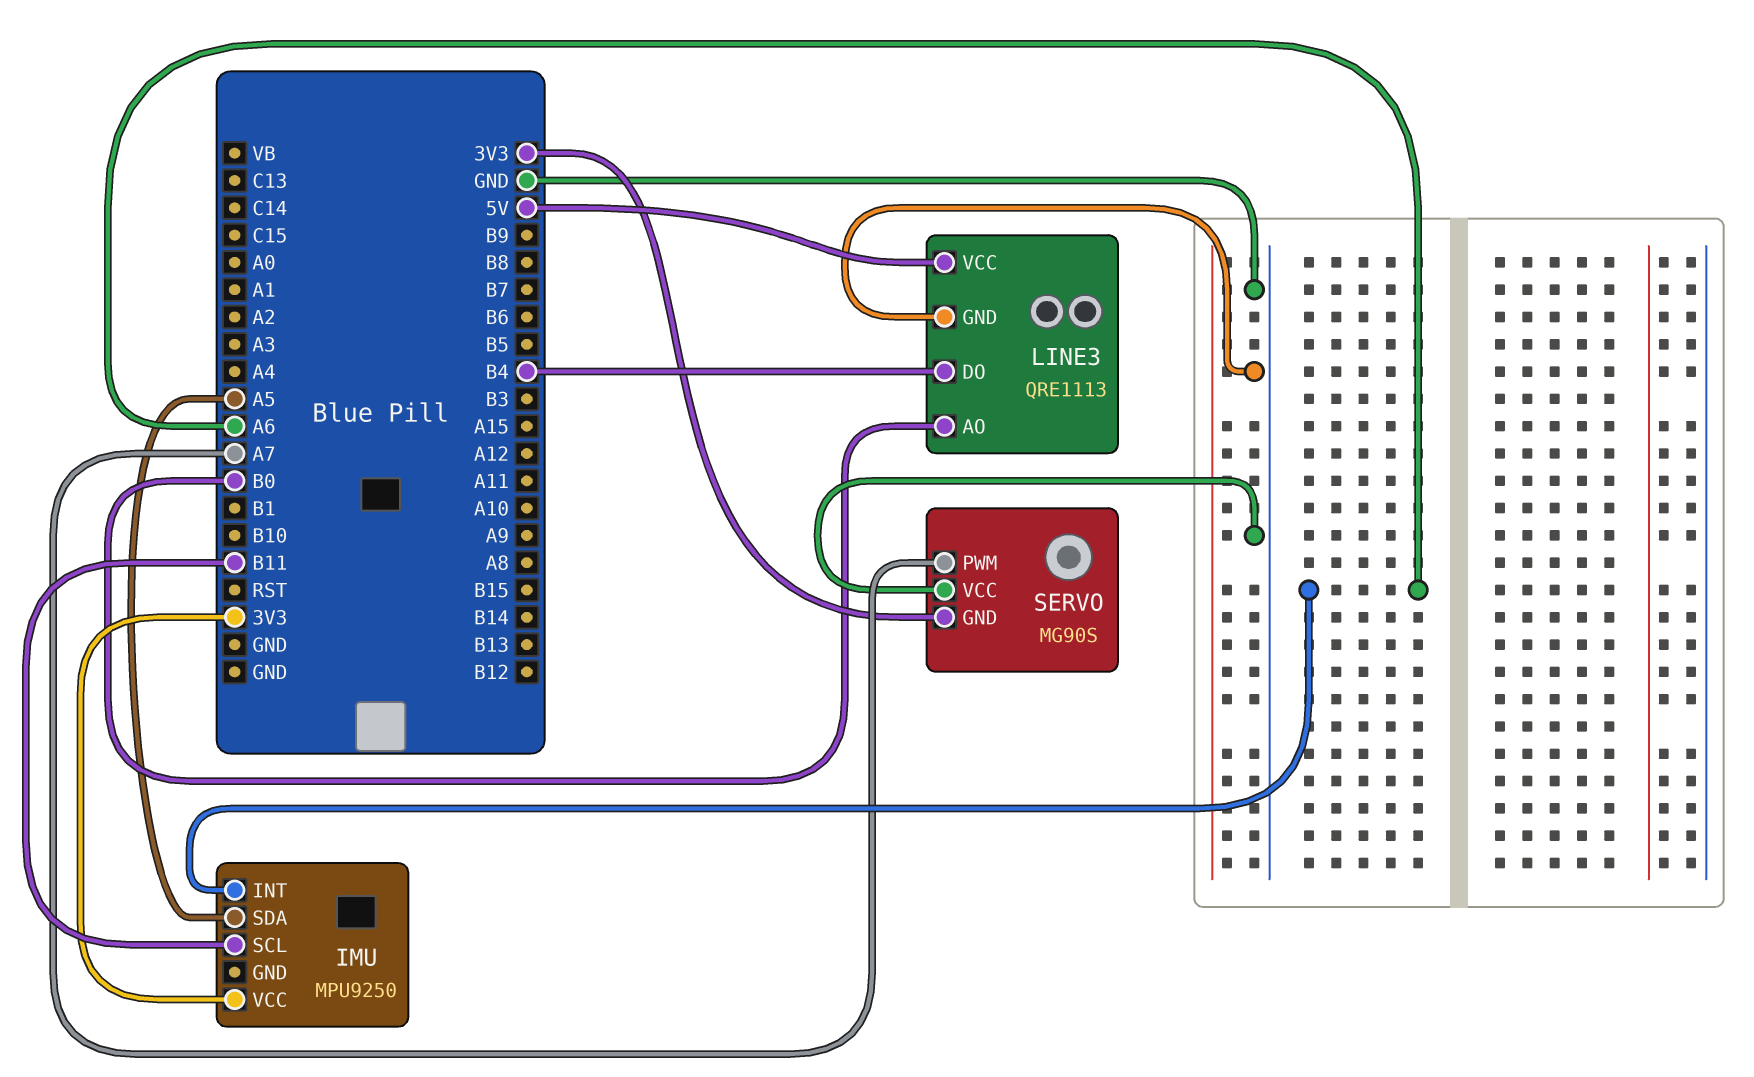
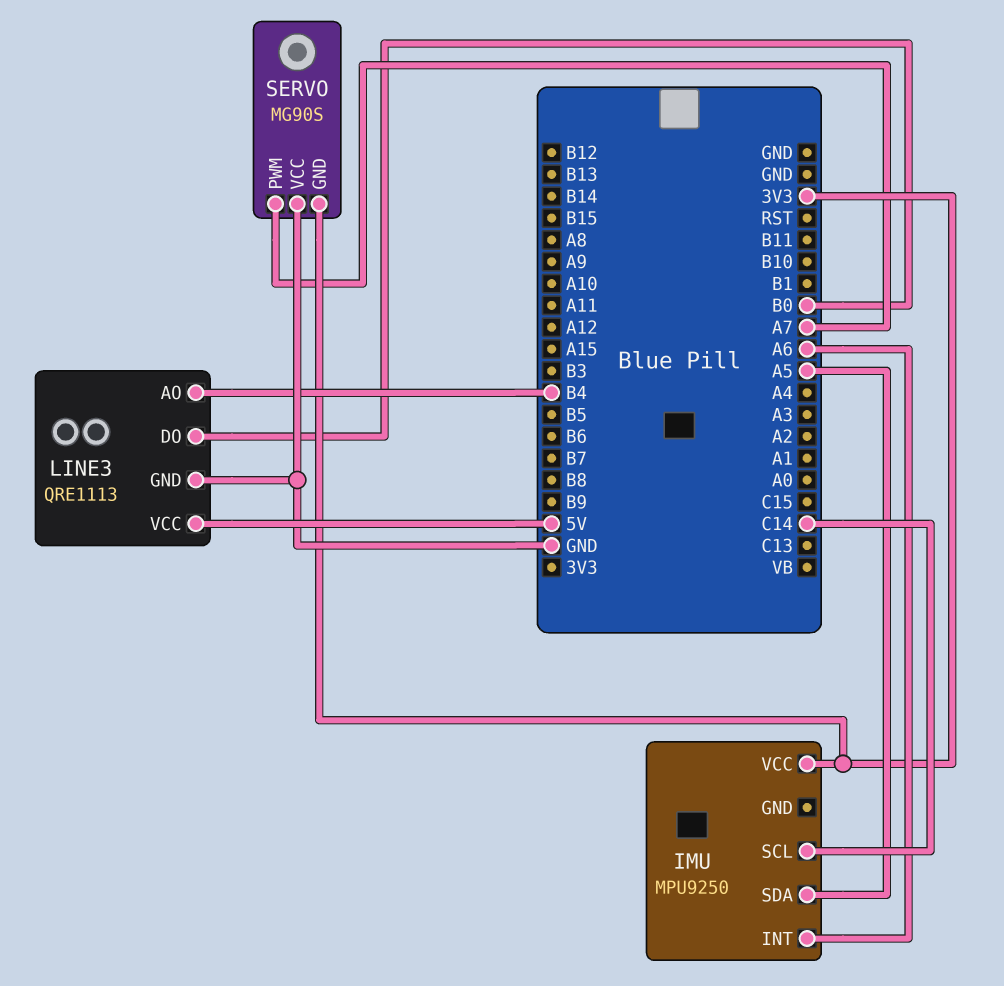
IMU pin SCL: B11 -> C14
LINE3 pin AO: B0 -> B4
LINE3 pin DO: B4 -> B0

